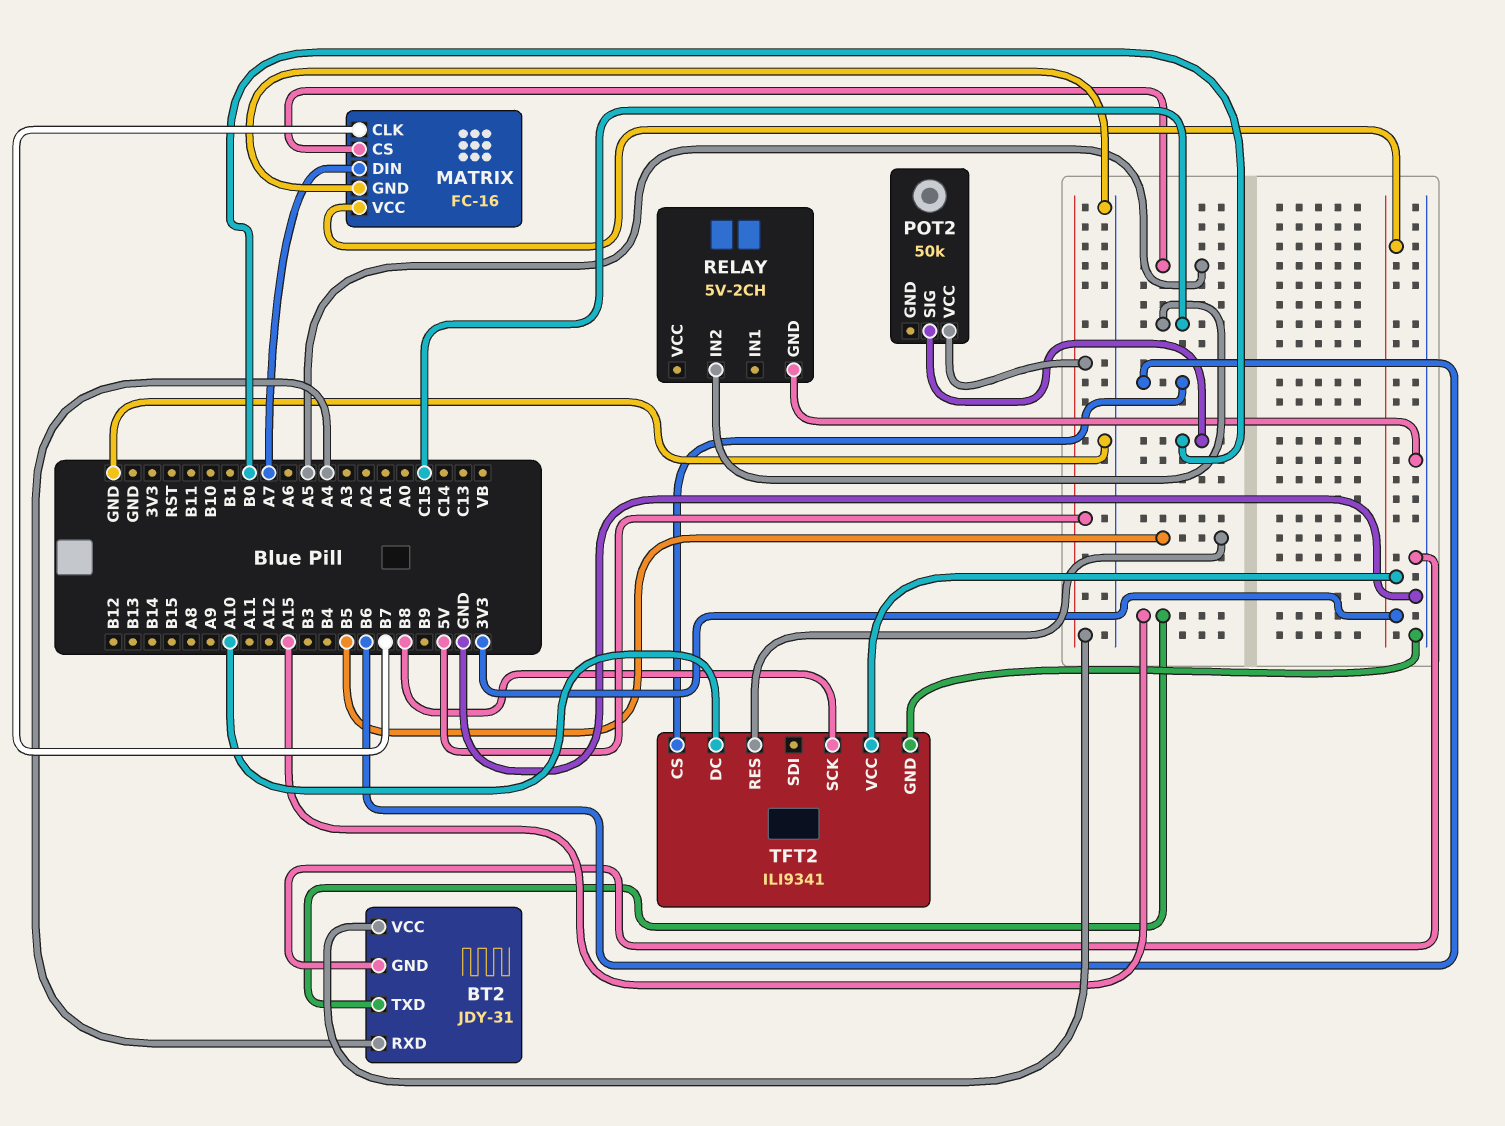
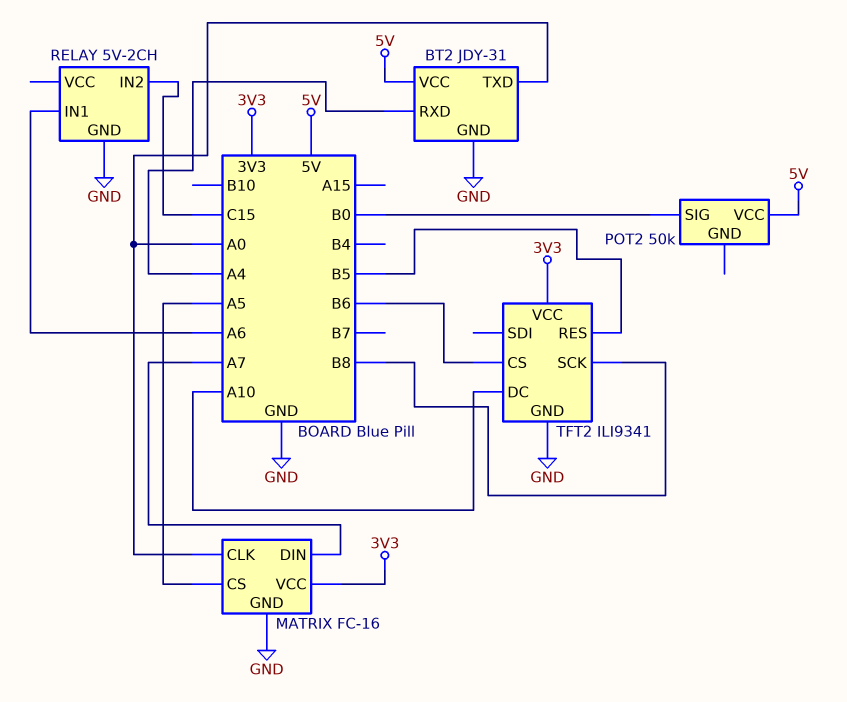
BT2 pin TXD: A15 -> A0
MATRIX pin CLK: B7 -> A0
RELAY pin IN1: none -> A6

